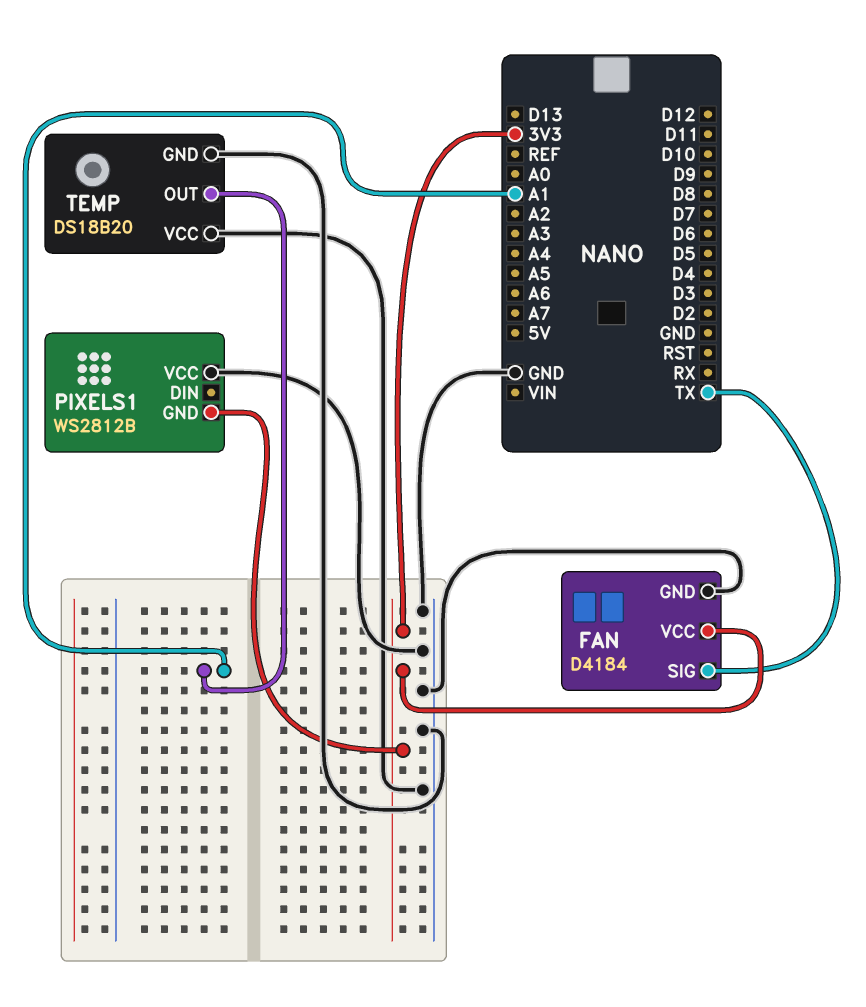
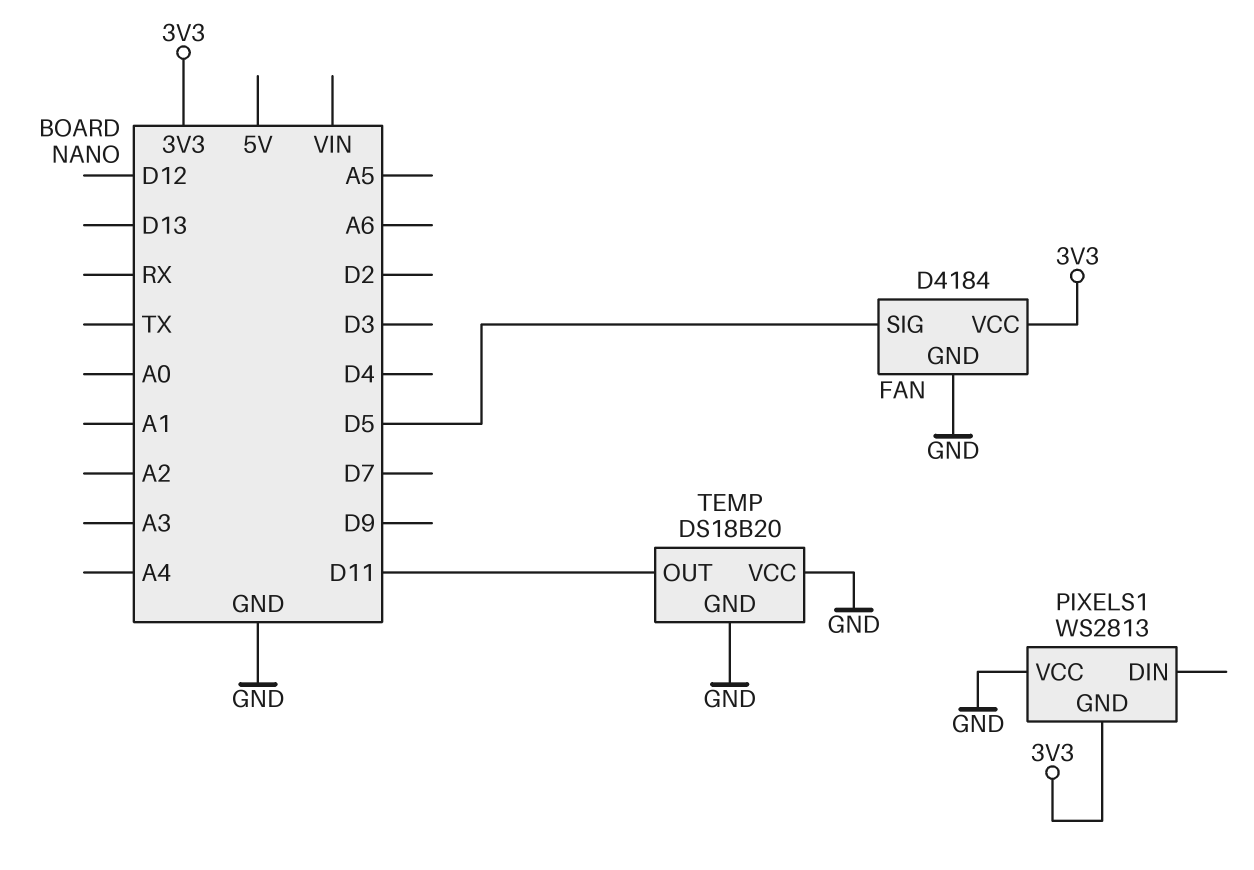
FAN pin SIG: TX -> D5
PIXELS1: WS2812B -> WS2813
TEMP pin OUT: A1 -> D11

